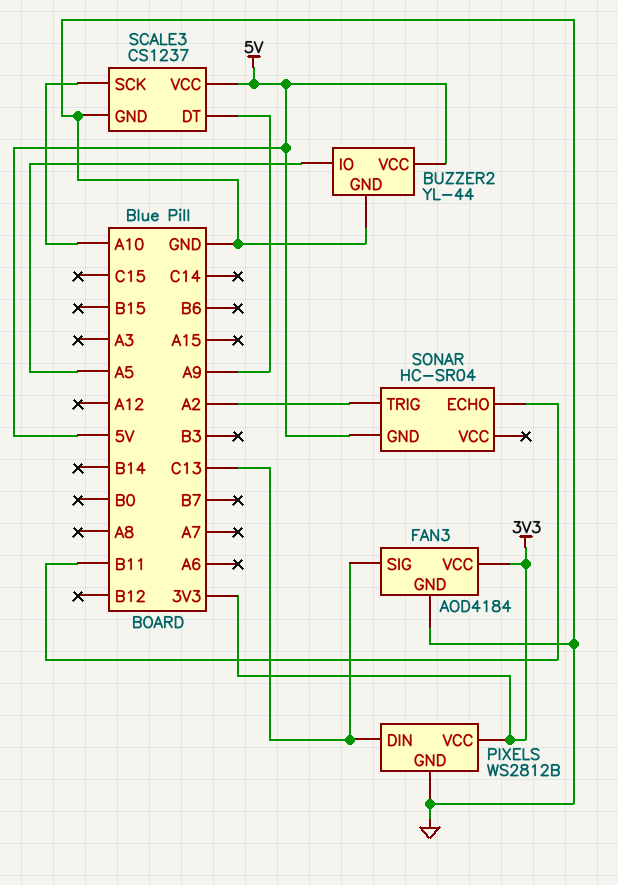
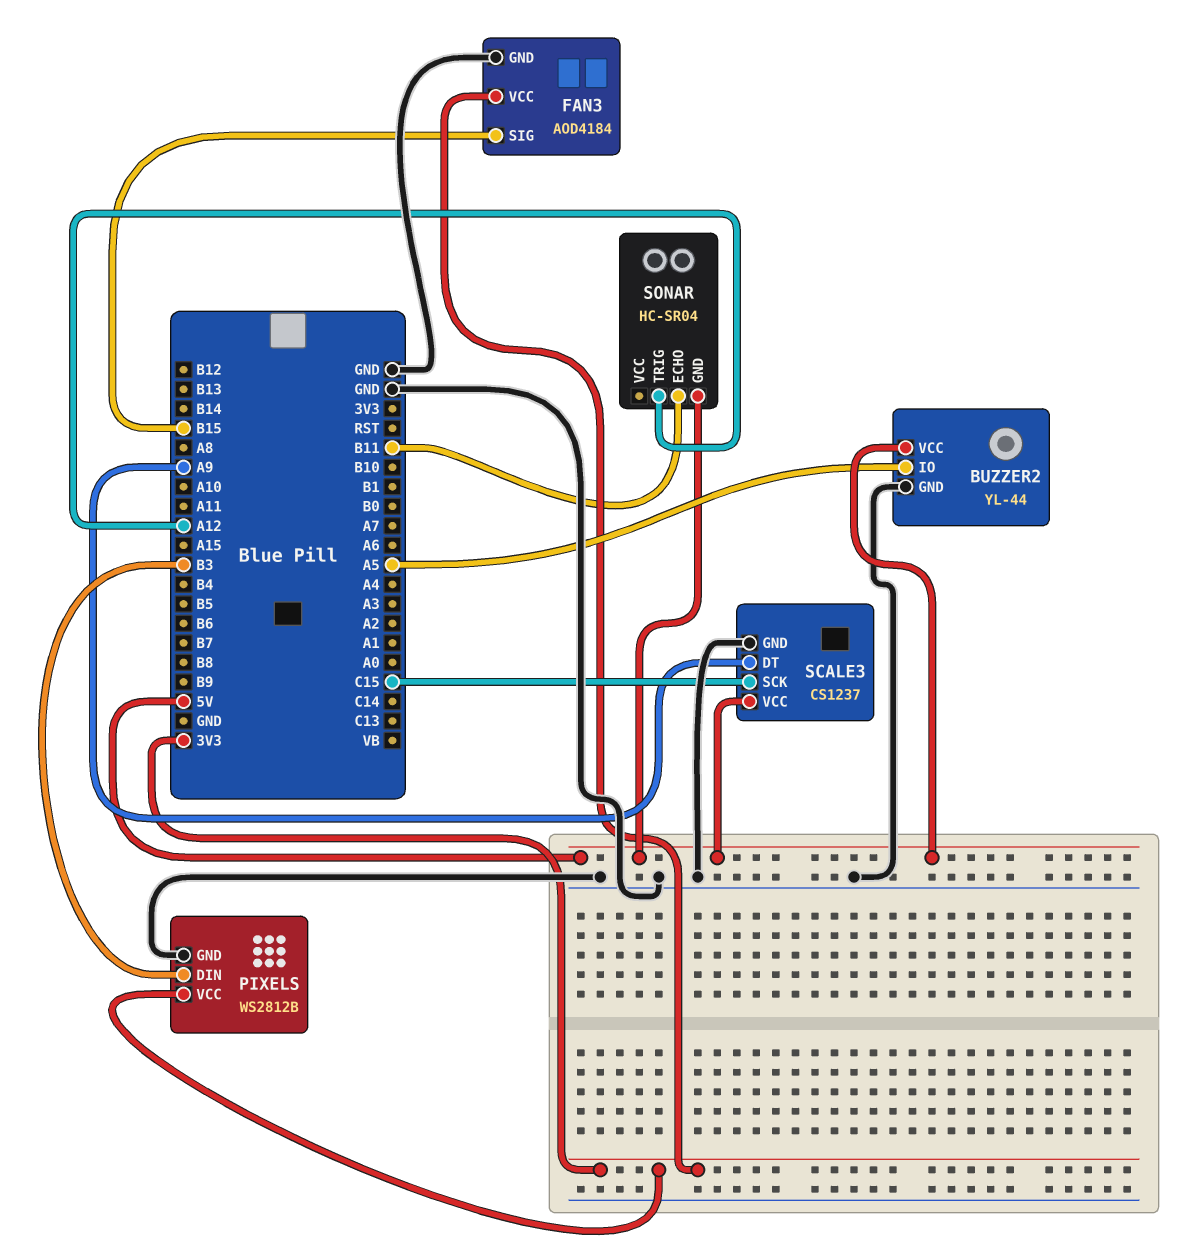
FAN3 pin SIG: C13 -> B15
PIXELS pin DIN: C13 -> B3
SCALE3 pin SCK: A10 -> C15
SONAR pin TRIG: A2 -> A12

